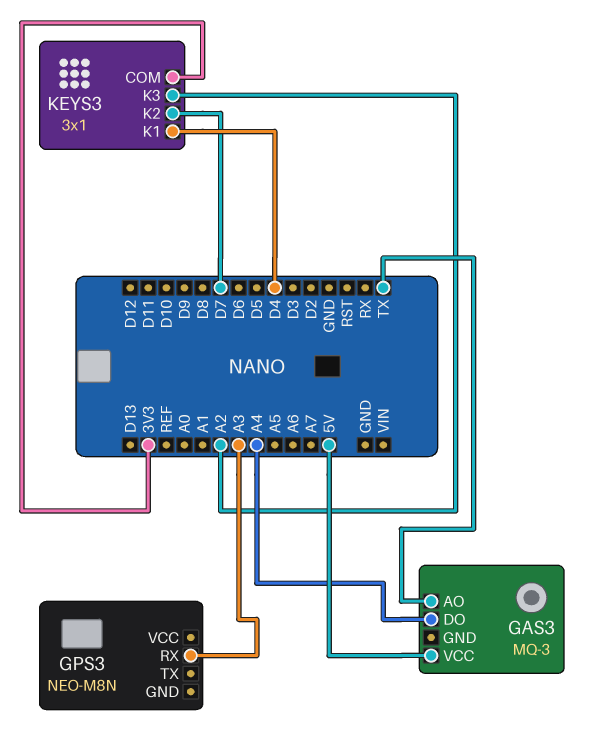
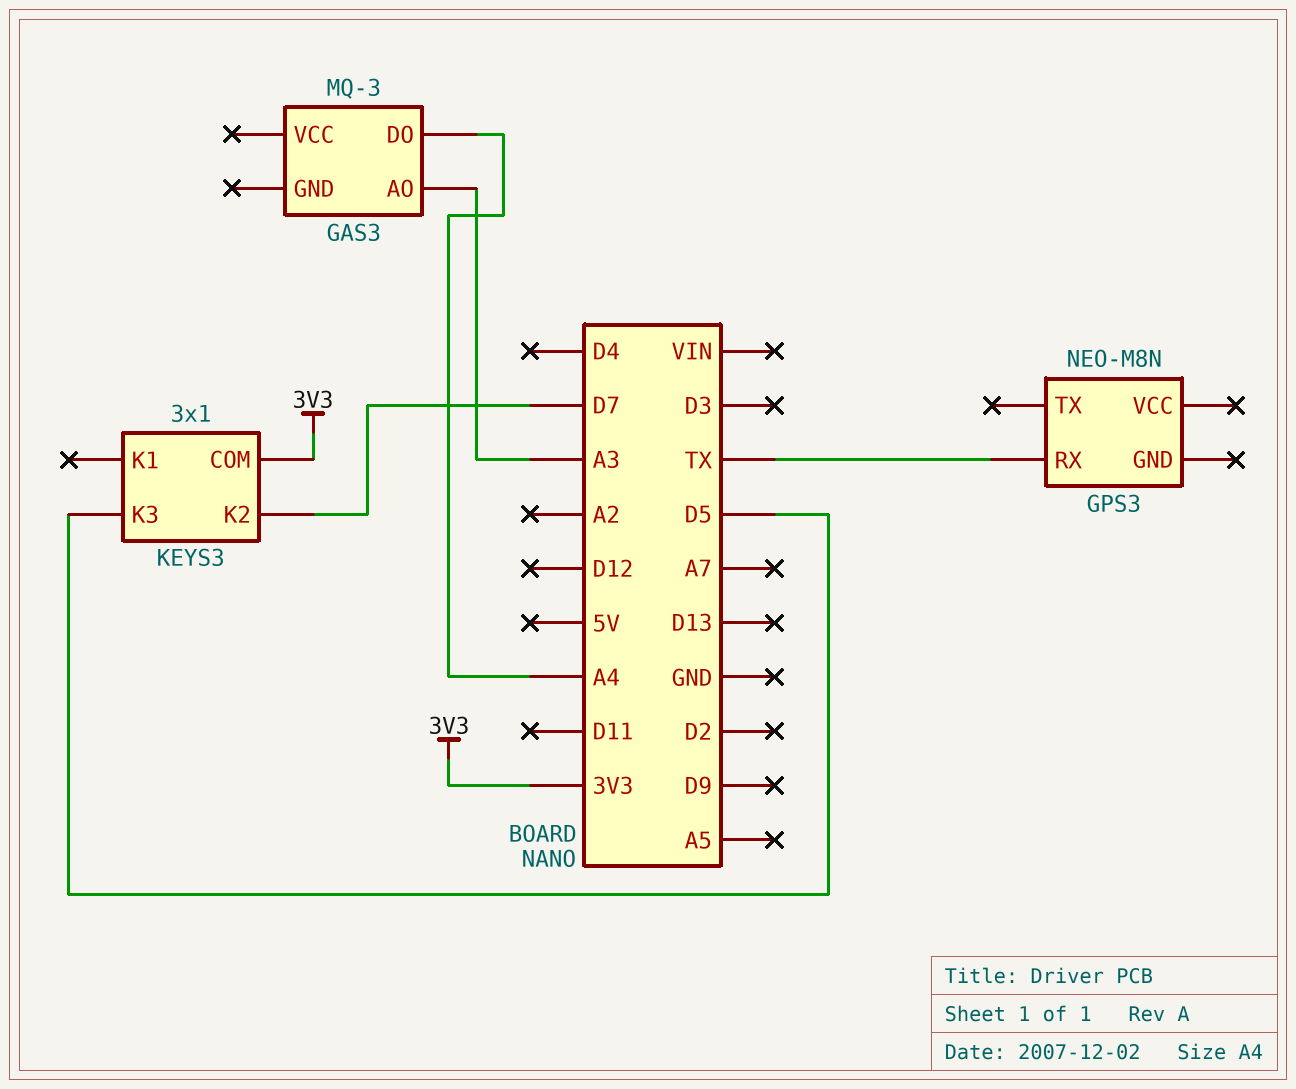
GAS3 pin AO: TX -> A3
GAS3 pin VCC: 5V -> none
GPS3 pin RX: A3 -> TX
KEYS3 pin K1: D4 -> none
KEYS3 pin K3: A2 -> D5

